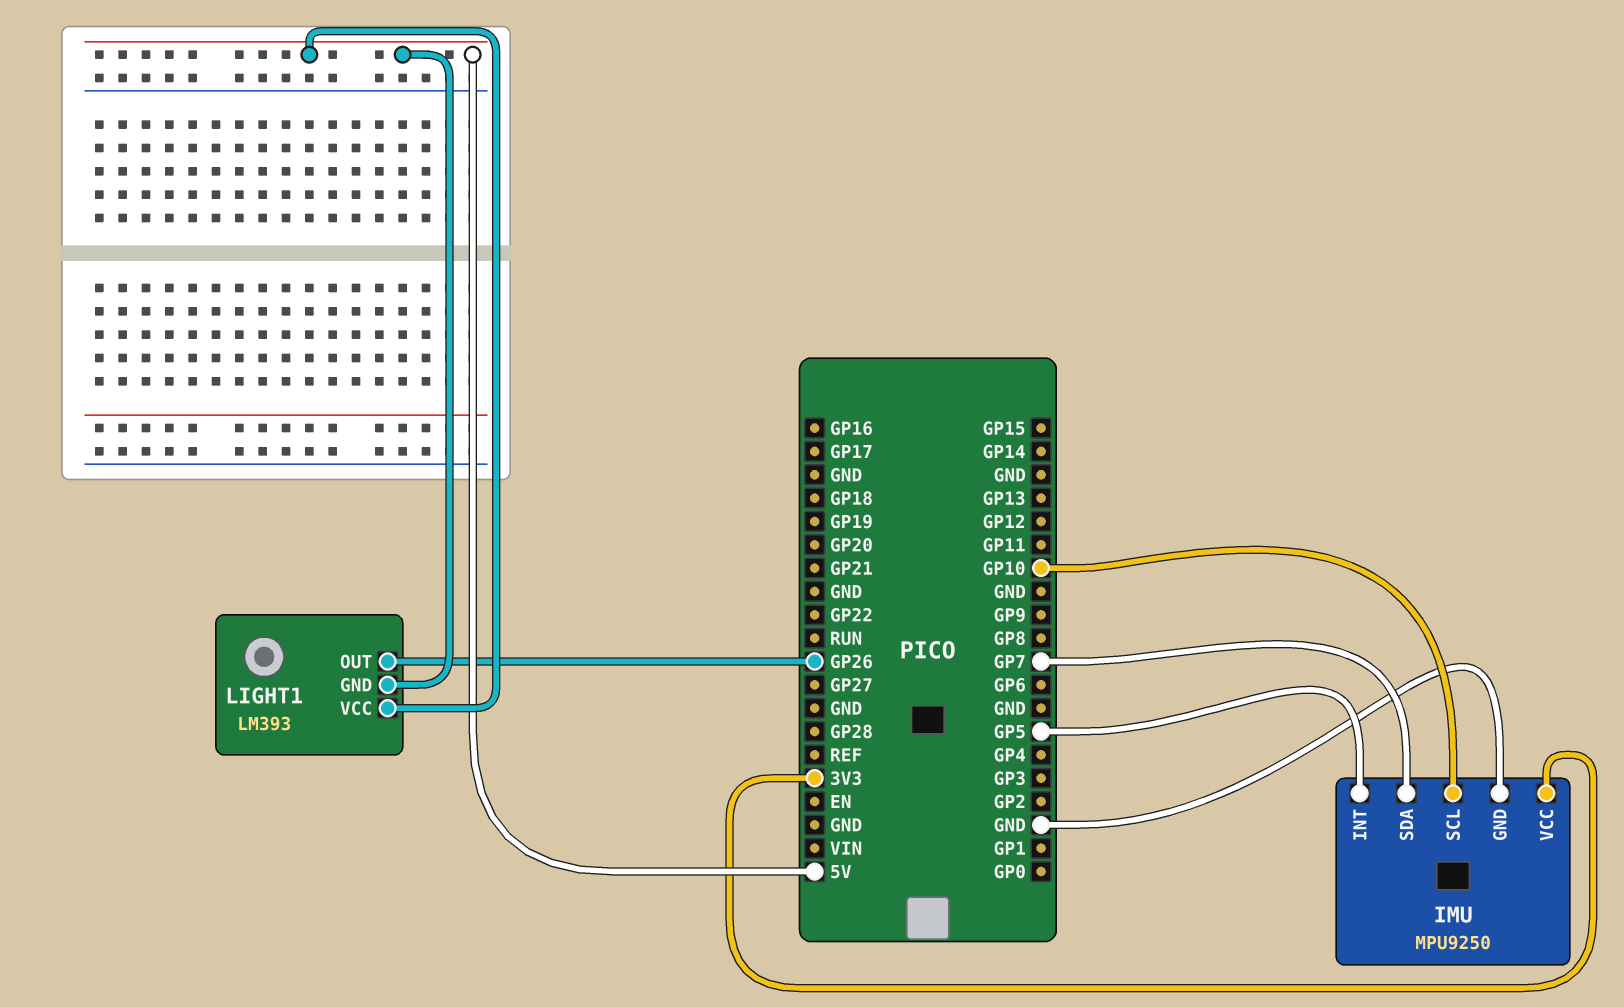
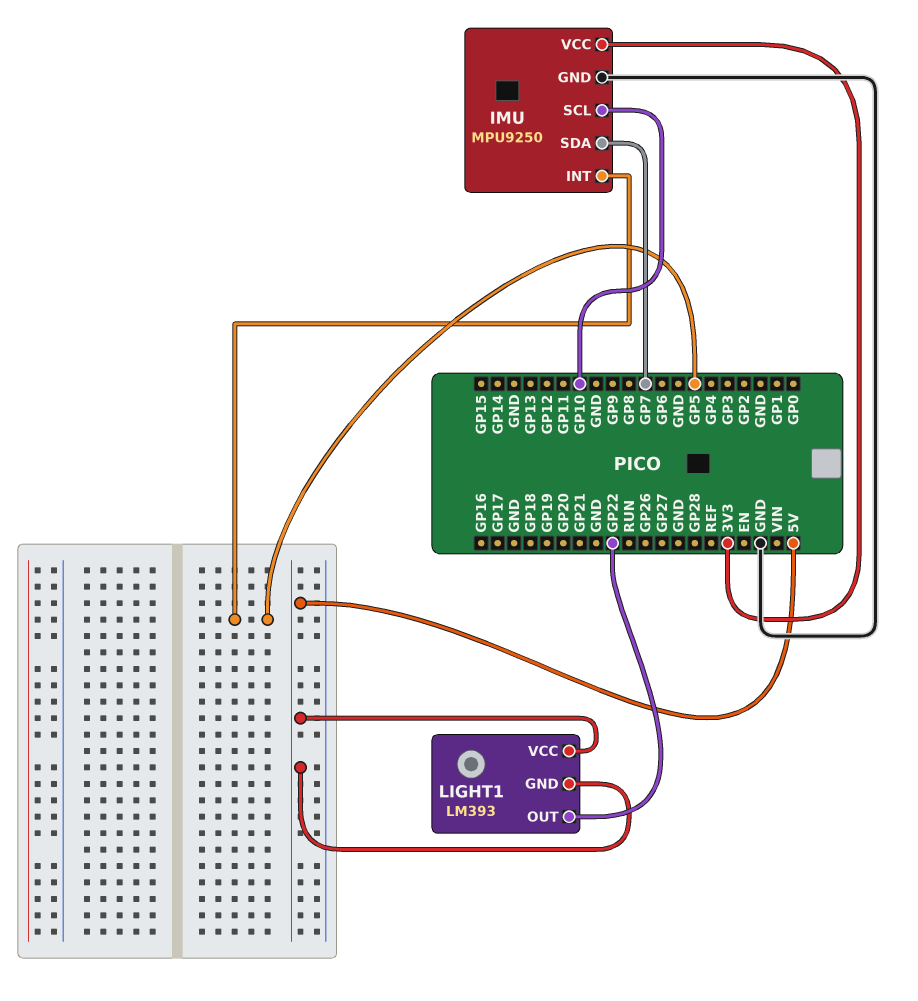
LIGHT1 pin OUT: GP26 -> GP22

